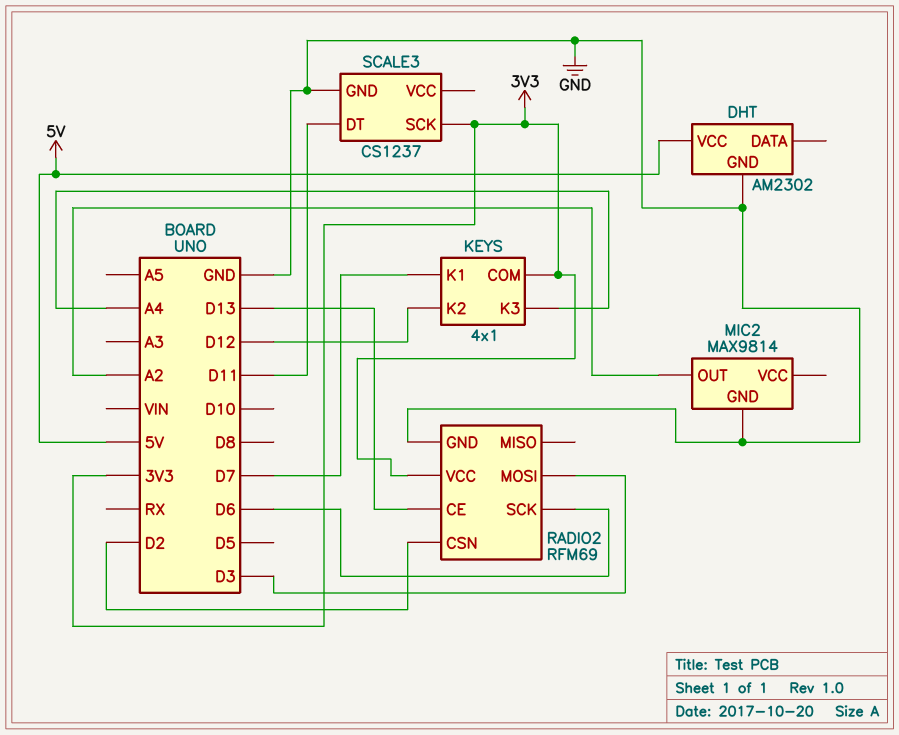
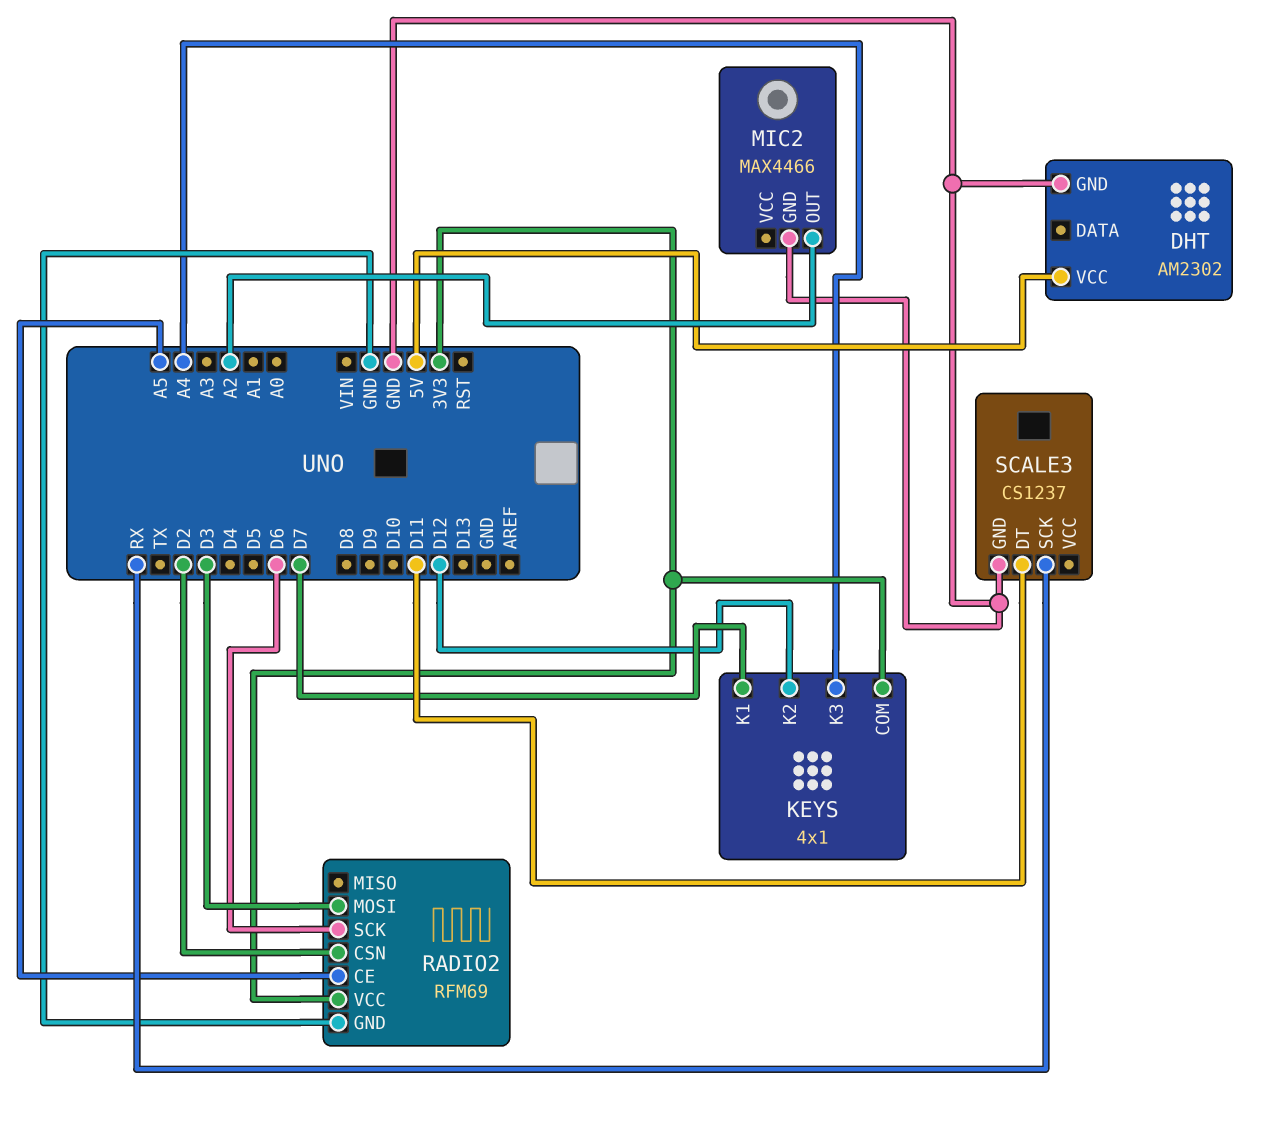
MIC2: MAX9814 -> MAX4466
RADIO2 pin CE: D13 -> A5
SCALE3 pin SCK: 3V3 -> RX

